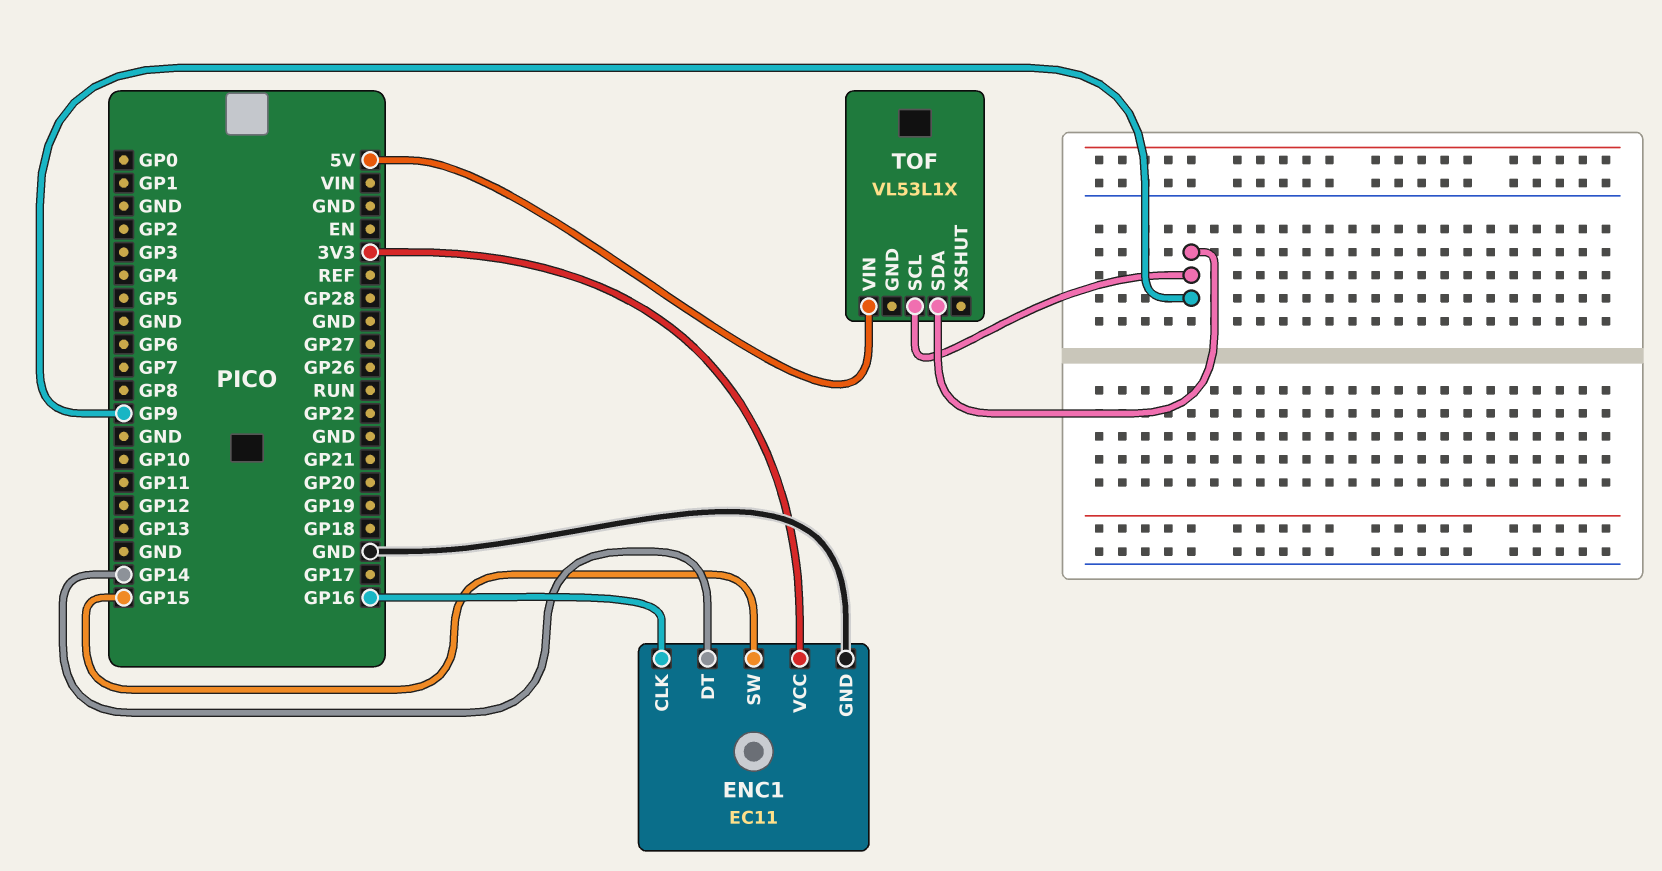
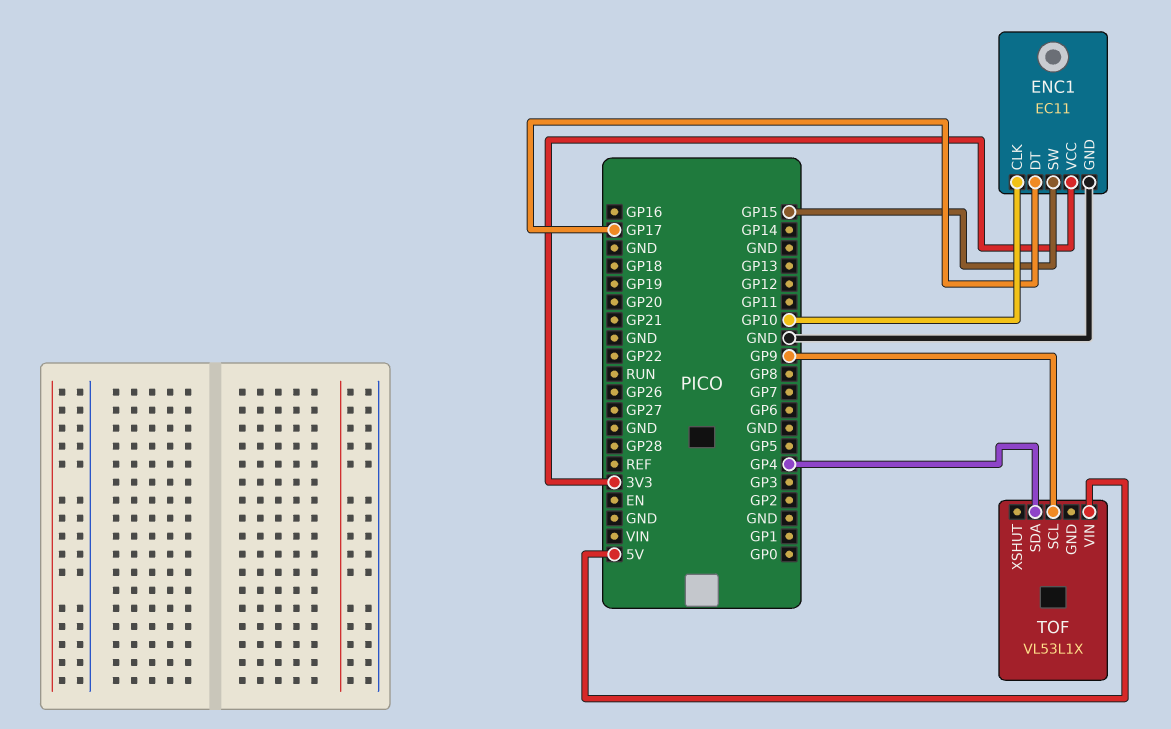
ENC1 pin CLK: GP16 -> GP10
ENC1 pin DT: GP14 -> GP17
TOF pin SDA: GP9 -> GP4

